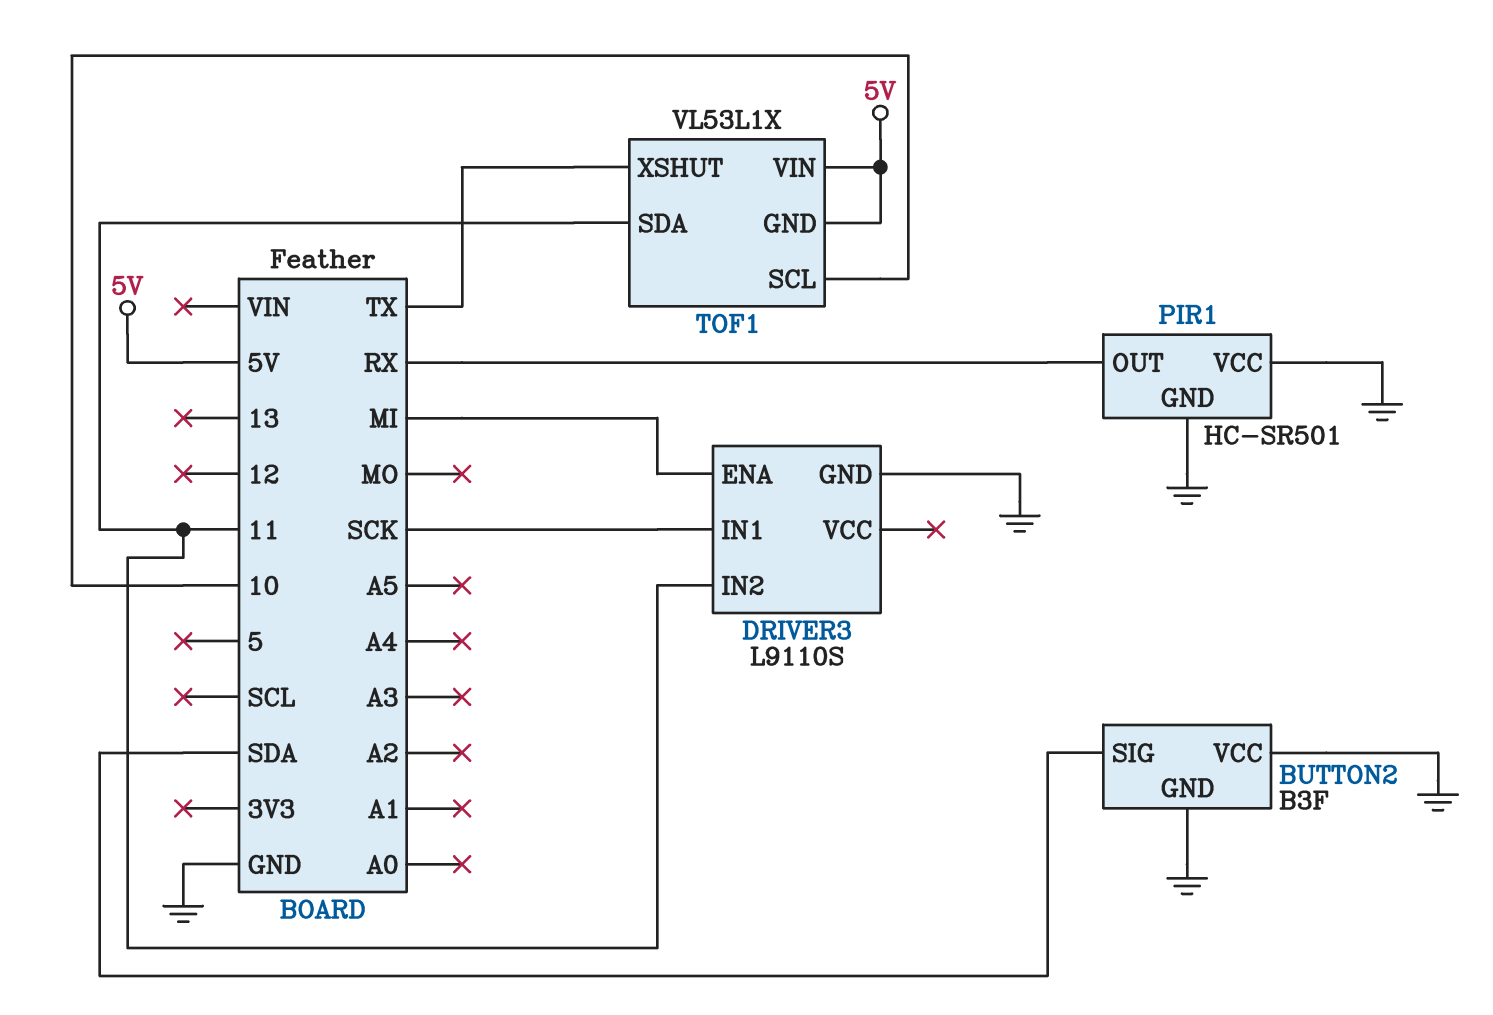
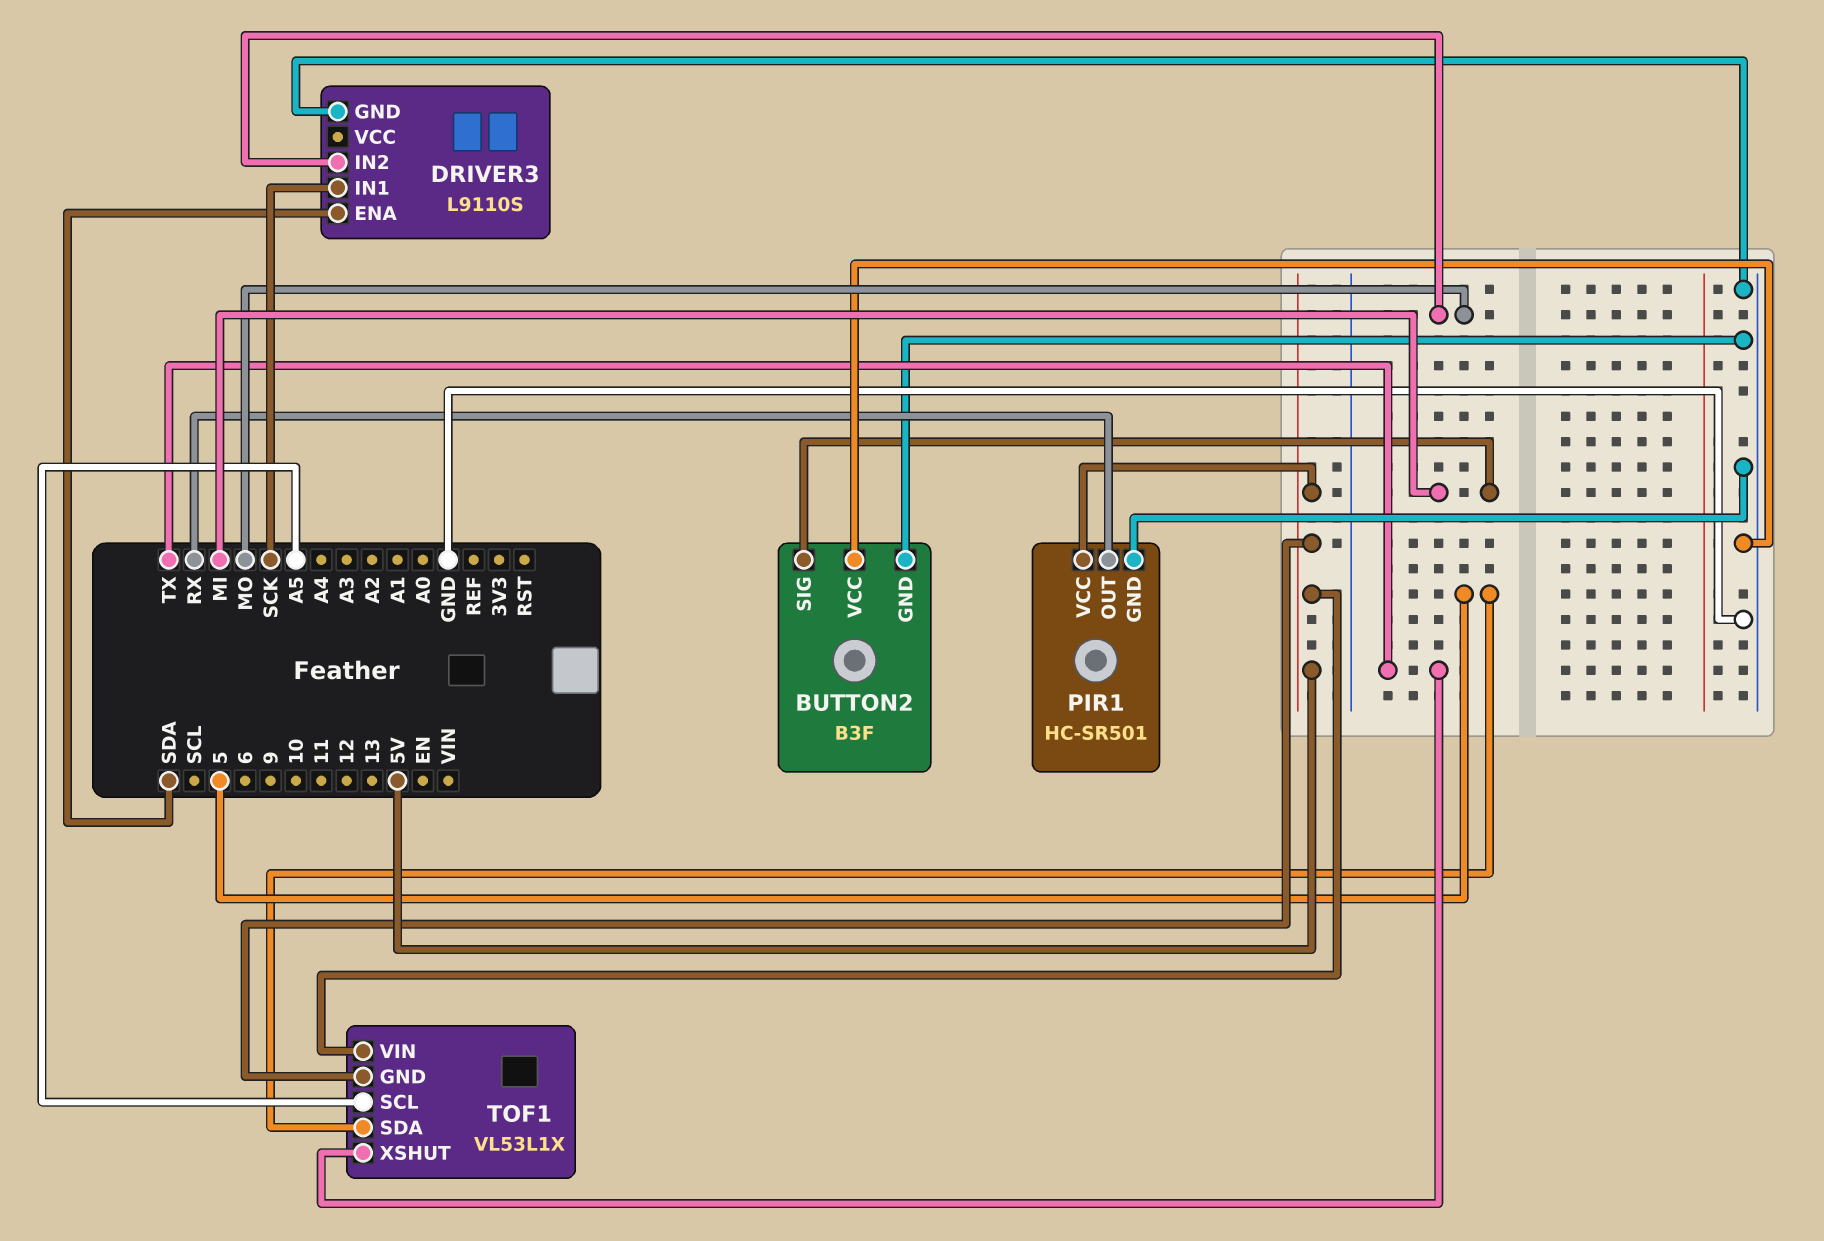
BUTTON2 pin SIG: SDA -> MI
DRIVER3 pin ENA: MI -> SDA
DRIVER3 pin IN2: 11 -> MO
PIR1 pin VCC: GND -> 5V
TOF1 pin SCL: 10 -> A5
TOF1 pin SDA: 11 -> 5

